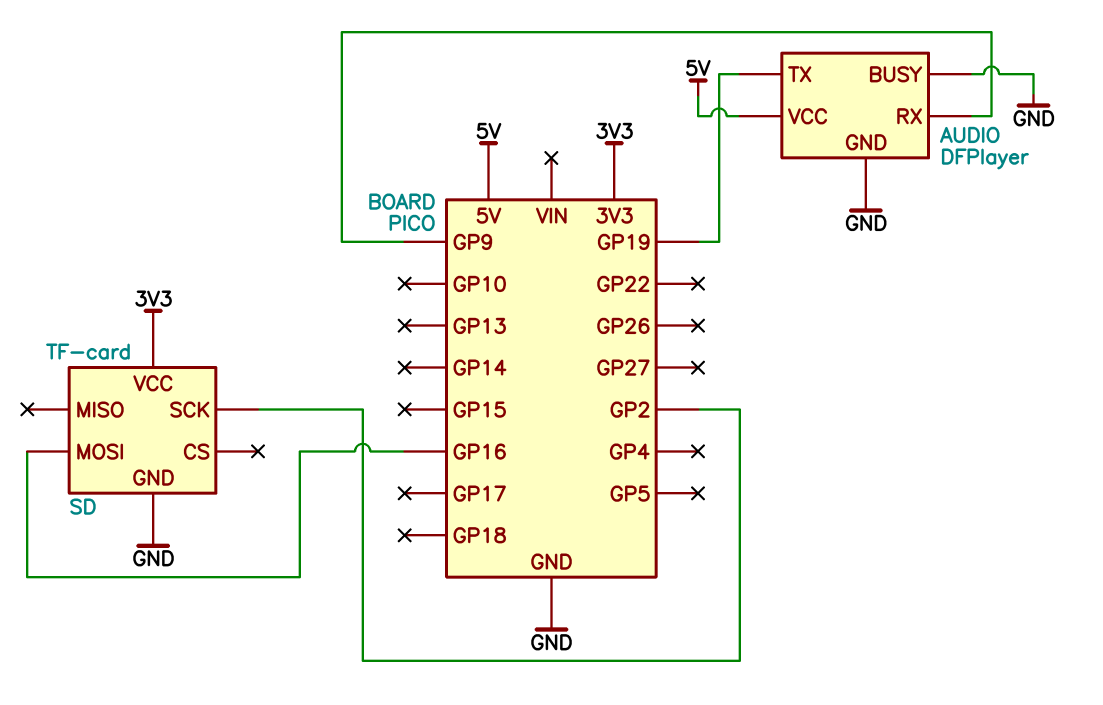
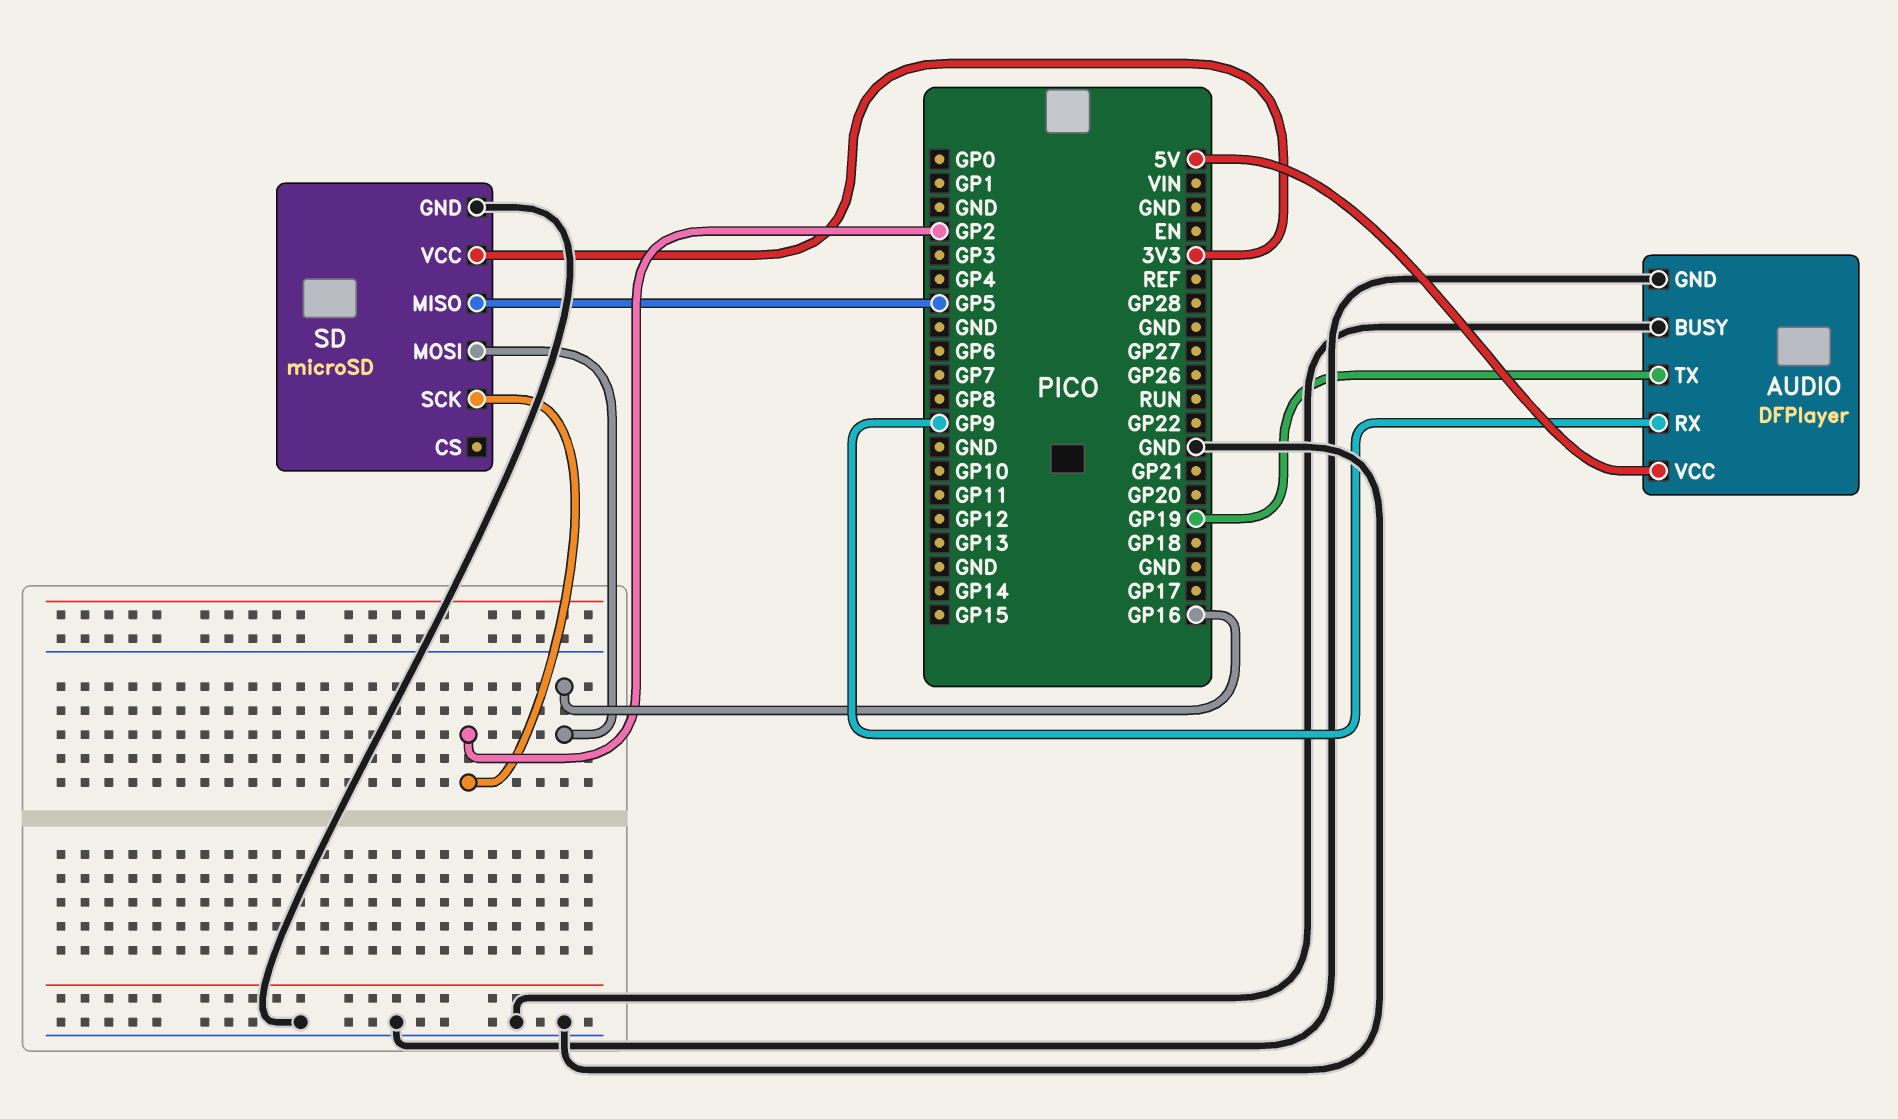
SD: TF-card -> microSD
SD pin MISO: none -> GP5

